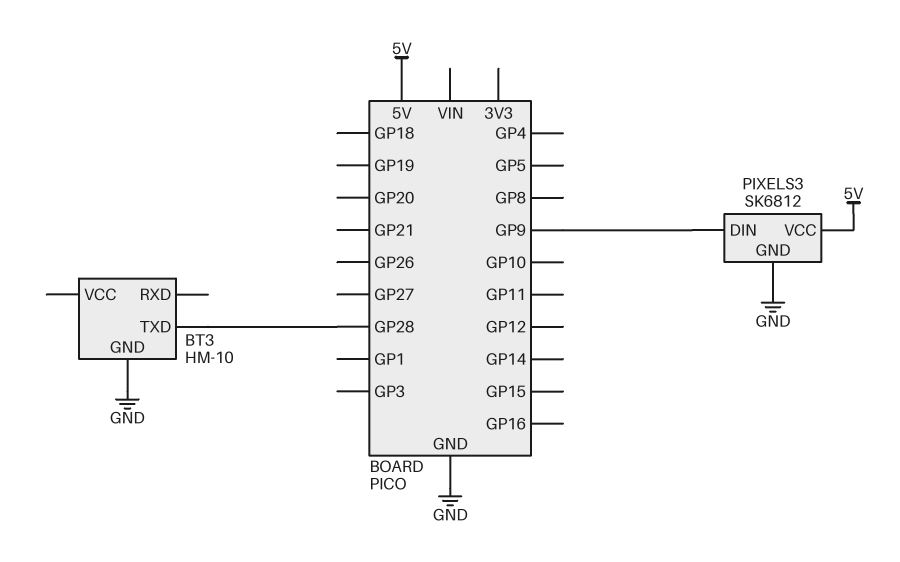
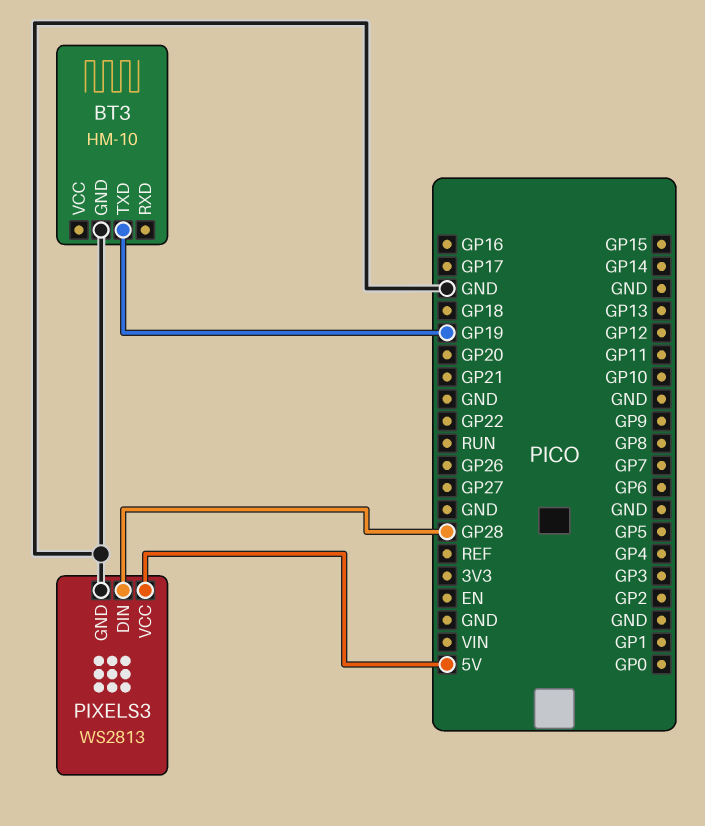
BT3 pin TXD: GP28 -> GP19
PIXELS3: SK6812 -> WS2813
PIXELS3 pin DIN: GP9 -> GP28

